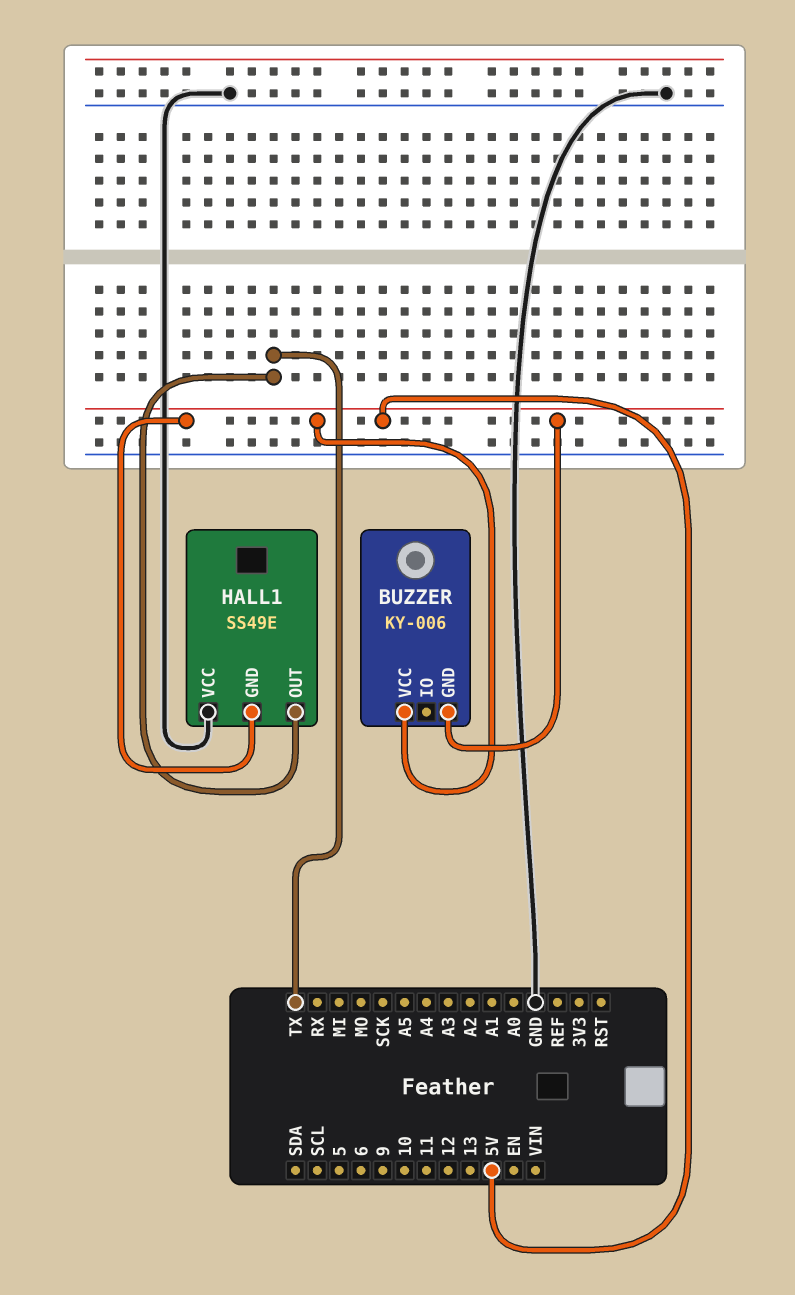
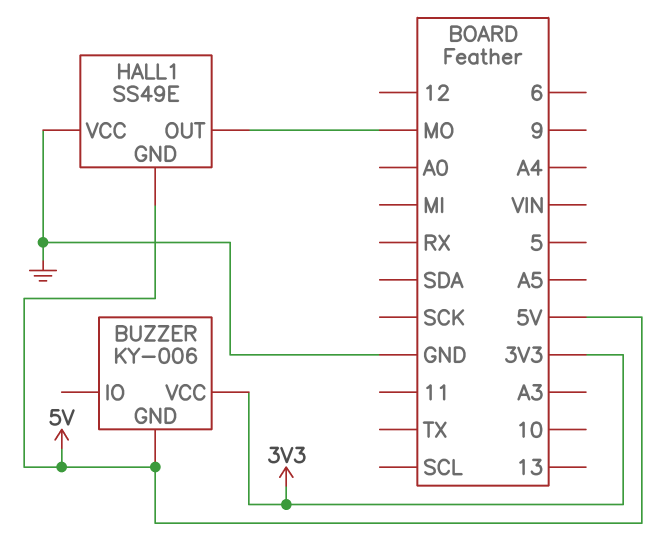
BUZZER pin VCC: 5V -> 3V3
HALL1 pin OUT: TX -> MO

